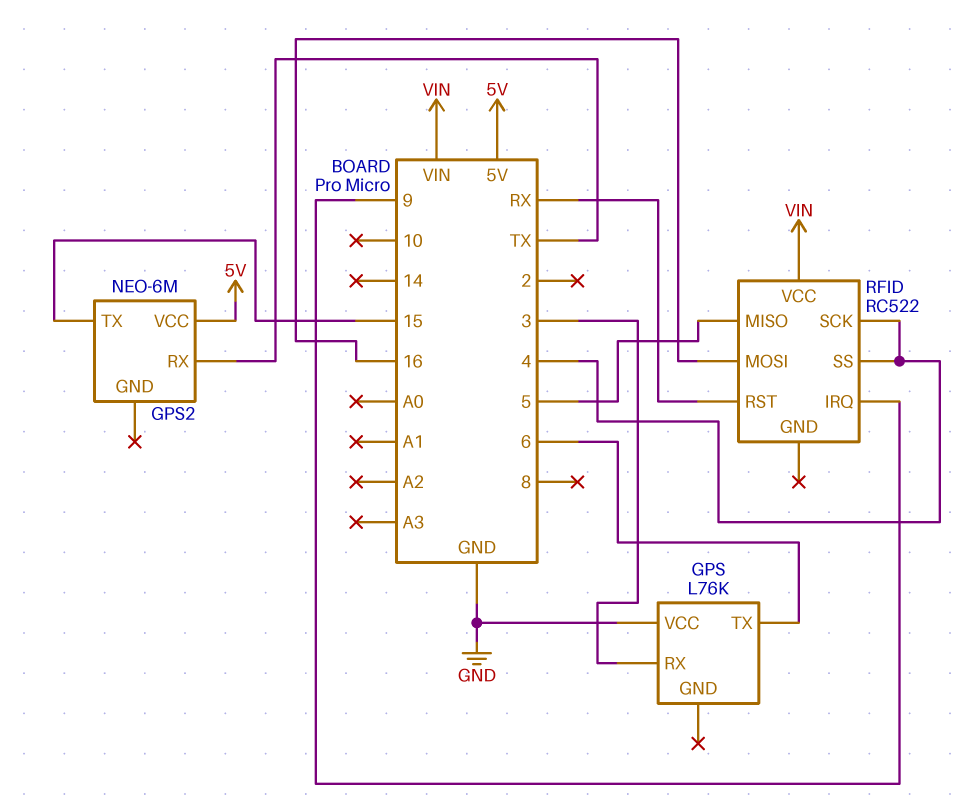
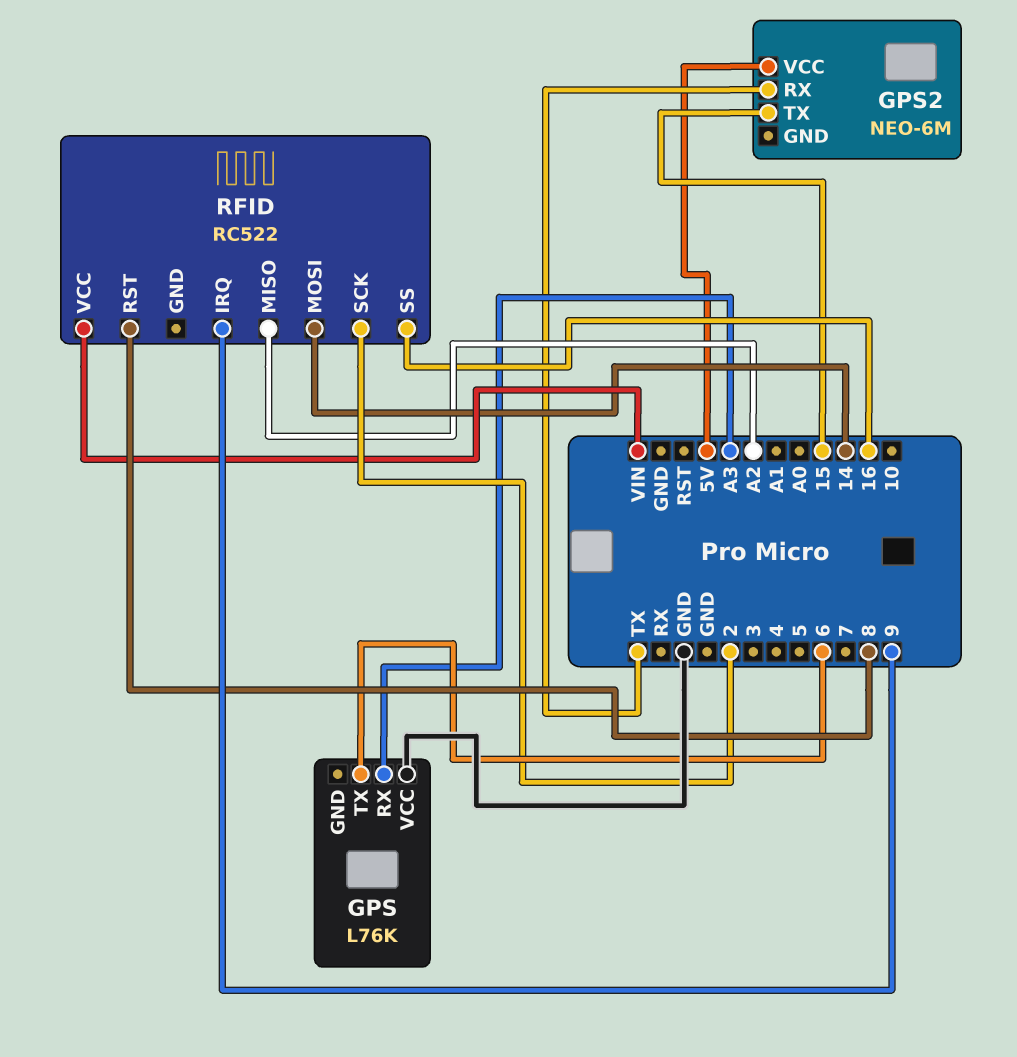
GPS pin RX: 3 -> A3
RFID pin MISO: 5 -> A2
RFID pin MOSI: 16 -> 14
RFID pin RST: RX -> 8
RFID pin SCK: 4 -> 2
RFID pin SS: 4 -> 16

